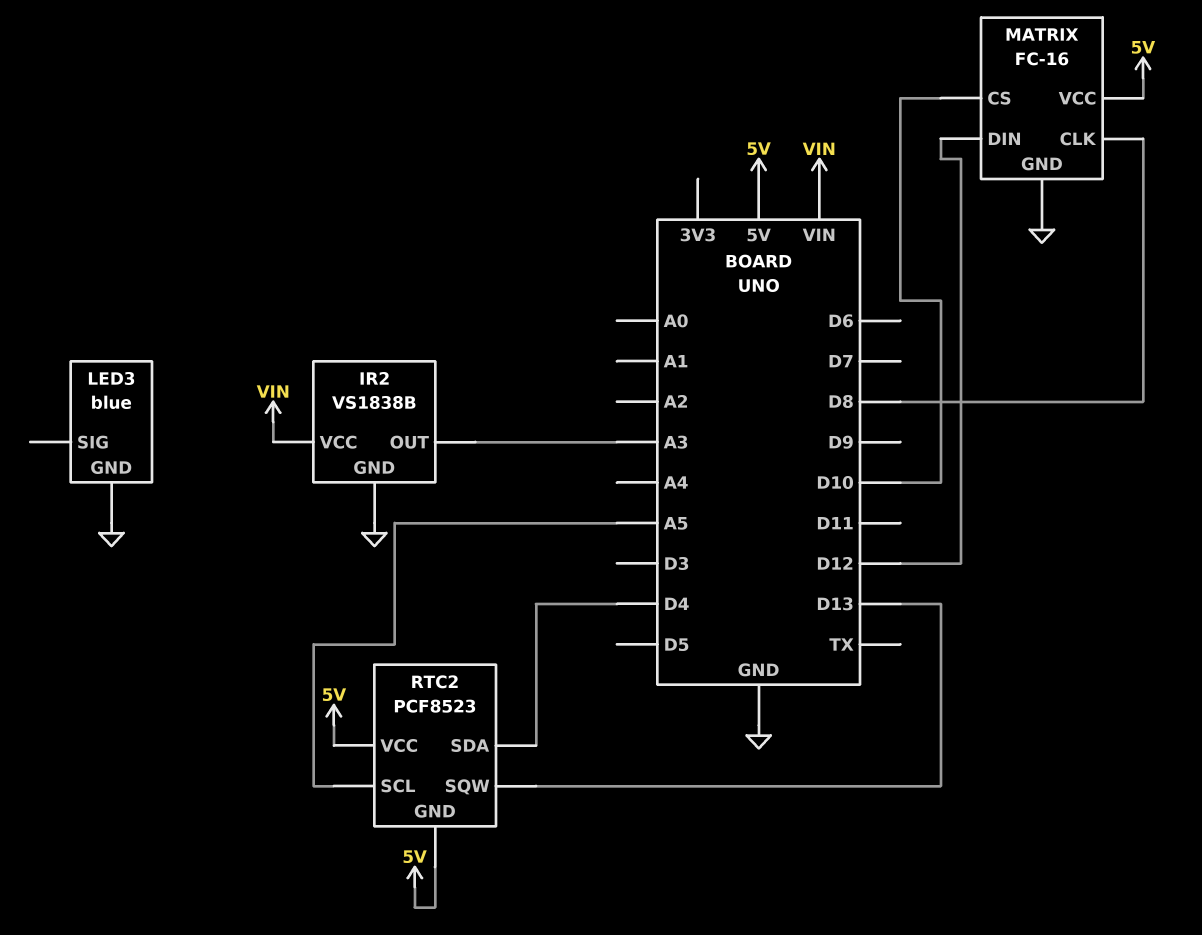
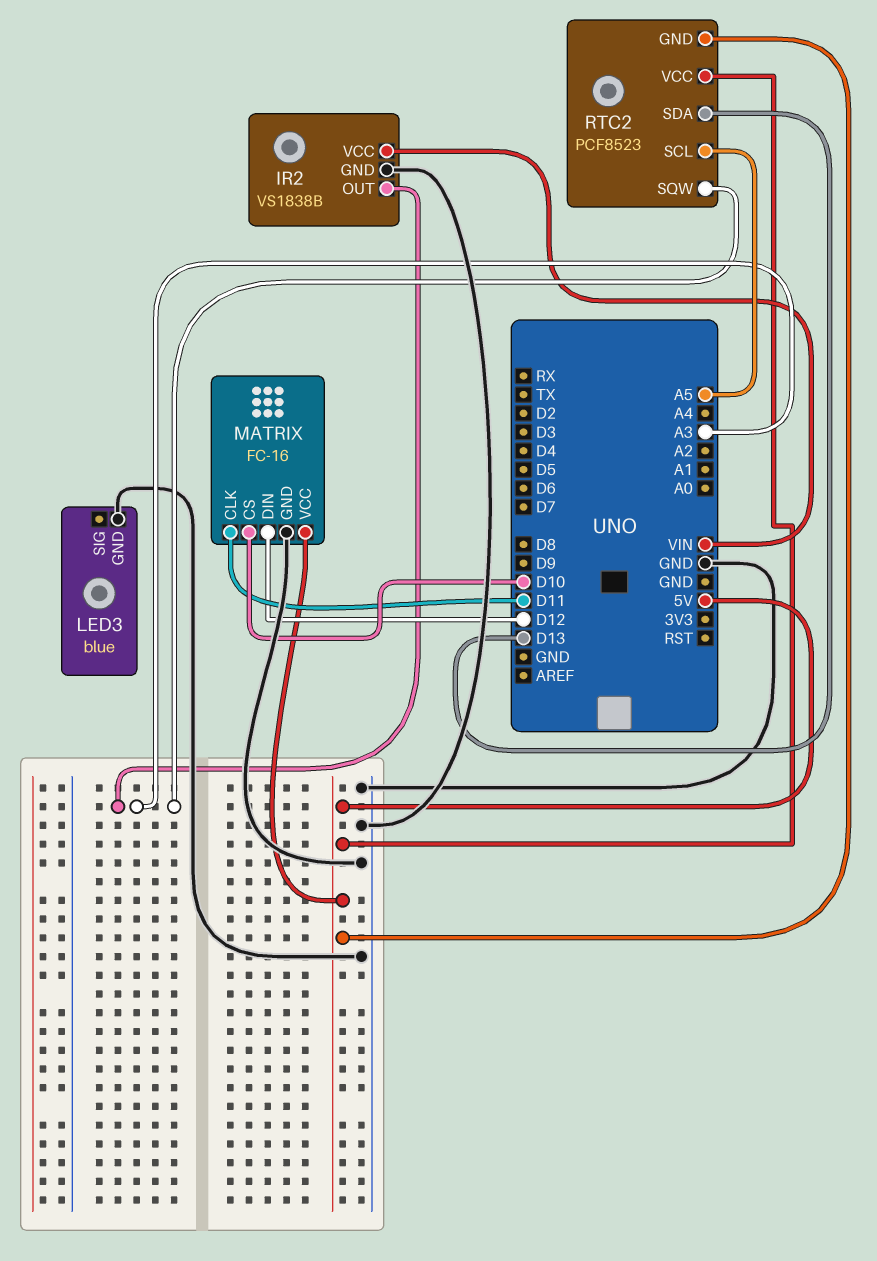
MATRIX pin CLK: D8 -> D11
RTC2 pin SDA: D4 -> D13
RTC2 pin SQW: D13 -> A3

